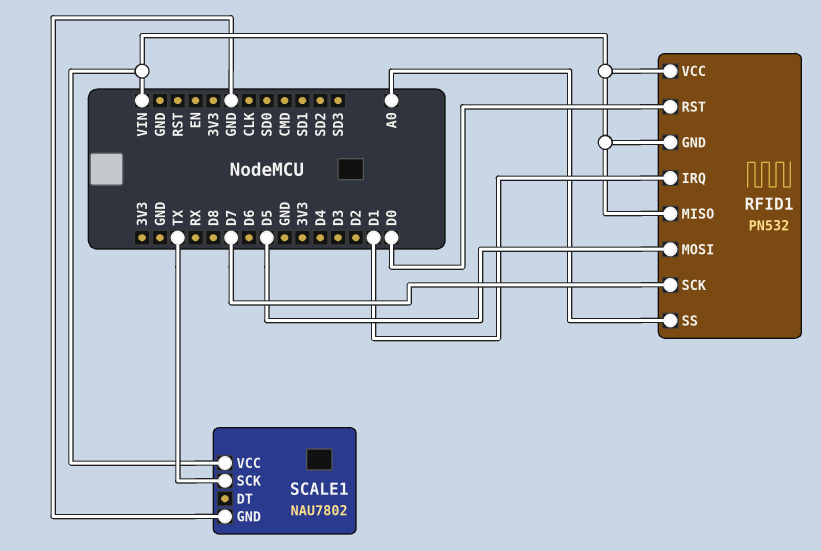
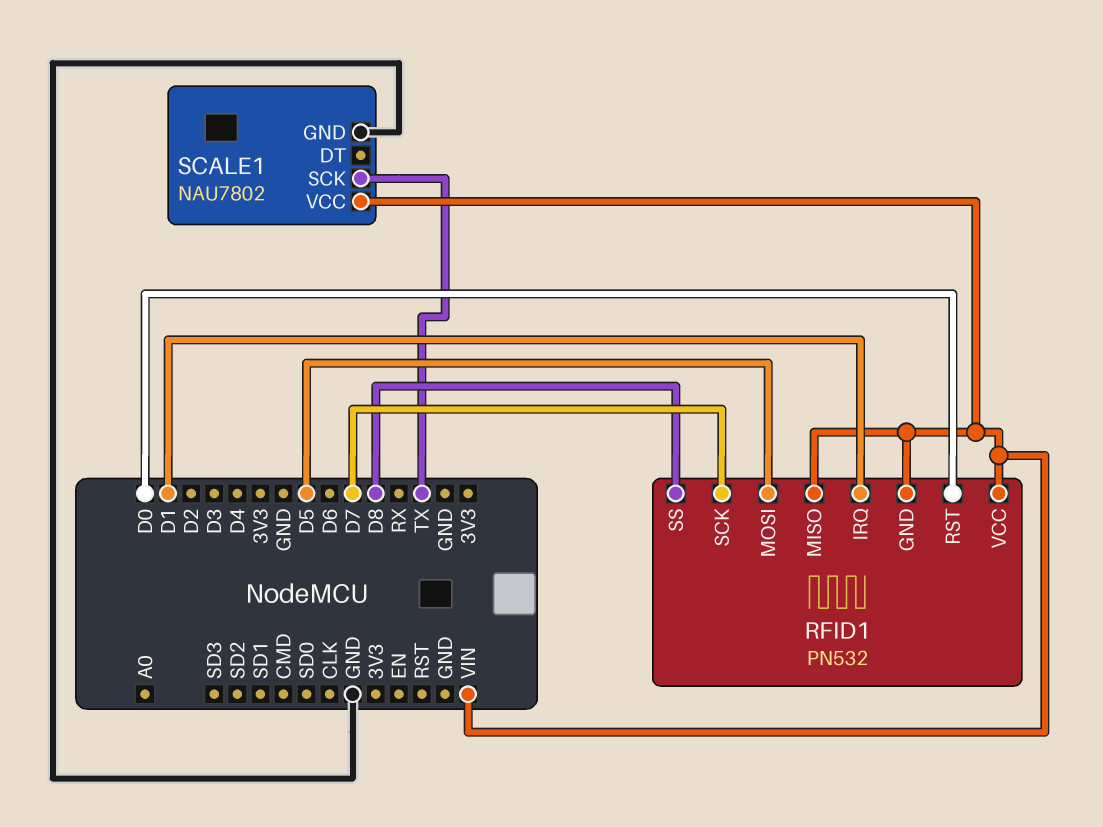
RFID1 pin SS: A0 -> D8

